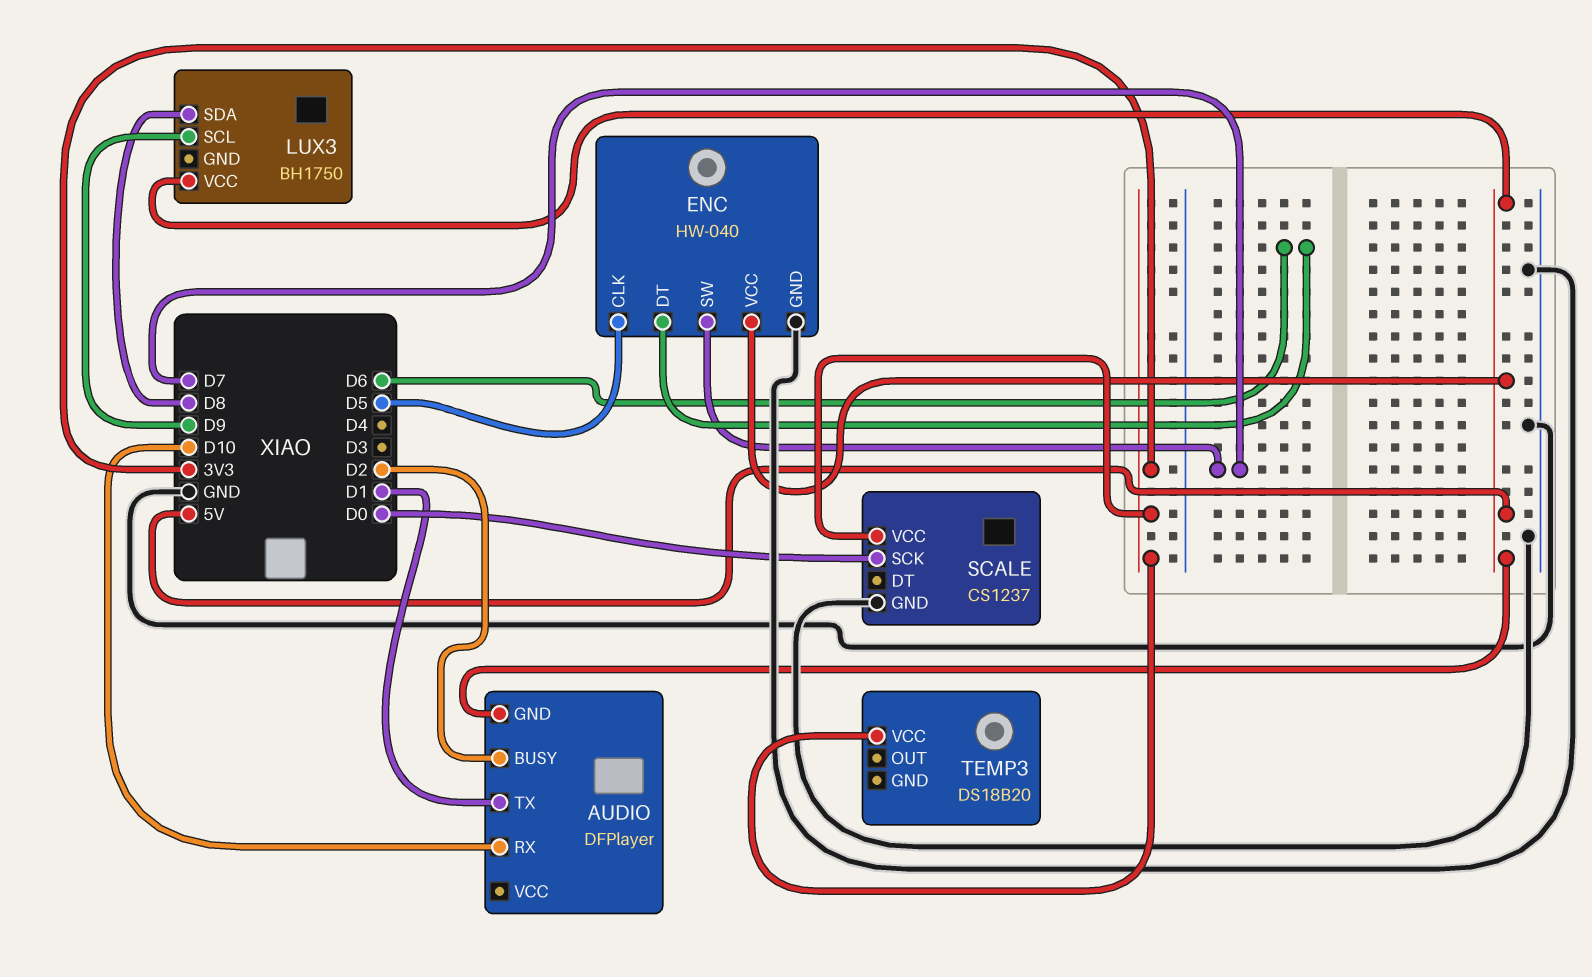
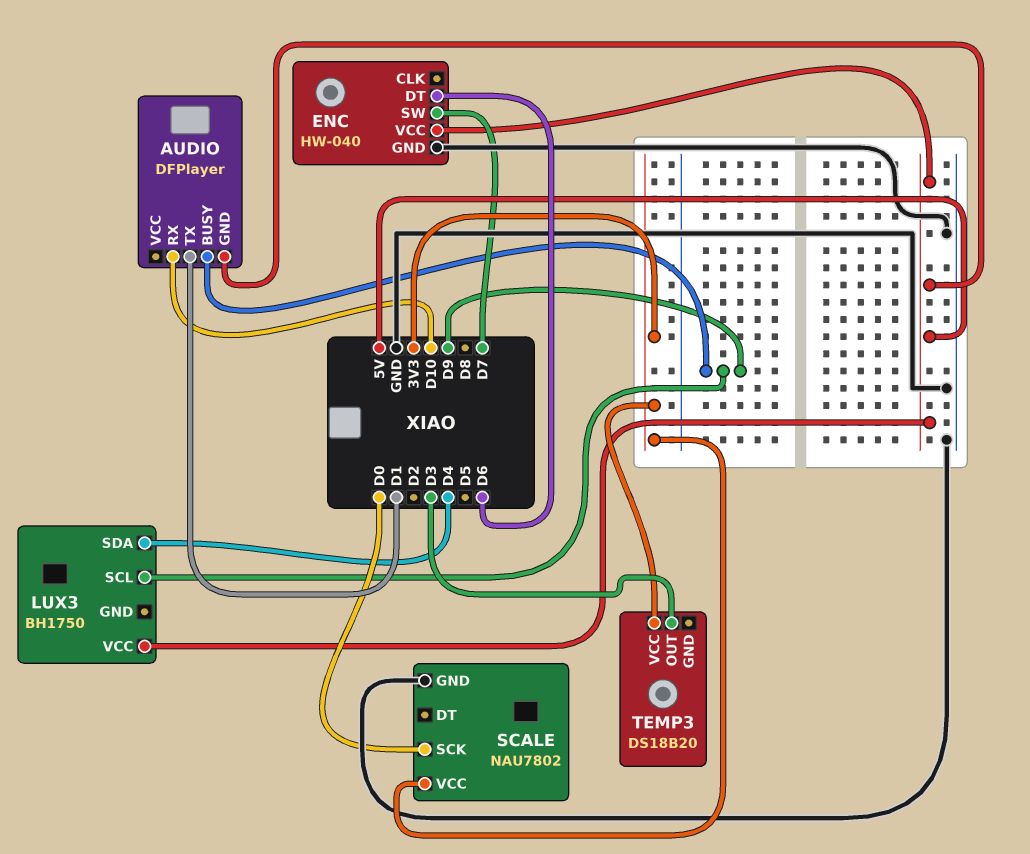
AUDIO pin BUSY: D2 -> D9
ENC pin CLK: D5 -> none
LUX3 pin SDA: D8 -> D4
SCALE: CS1237 -> NAU7802
TEMP3 pin OUT: none -> D3

